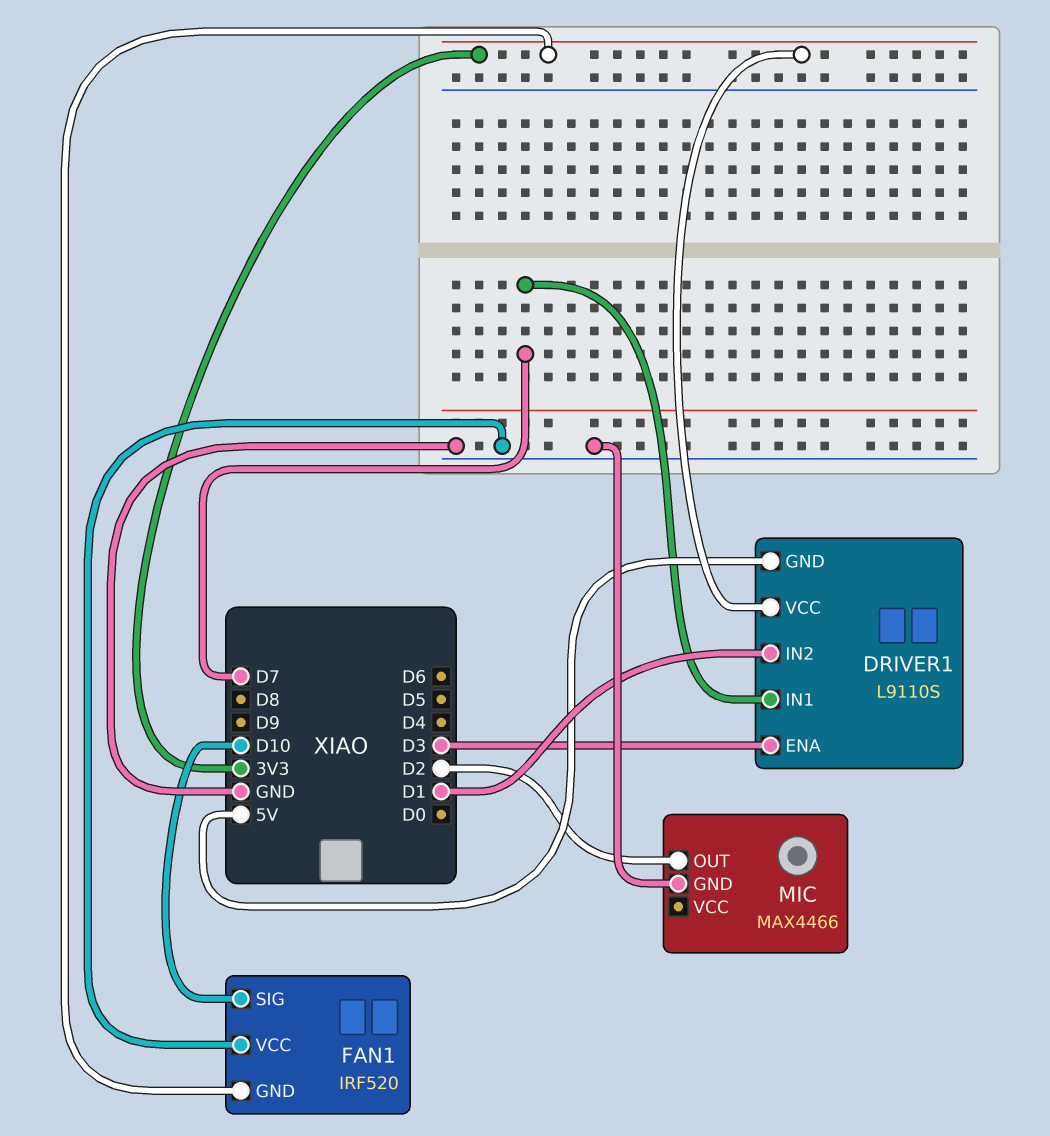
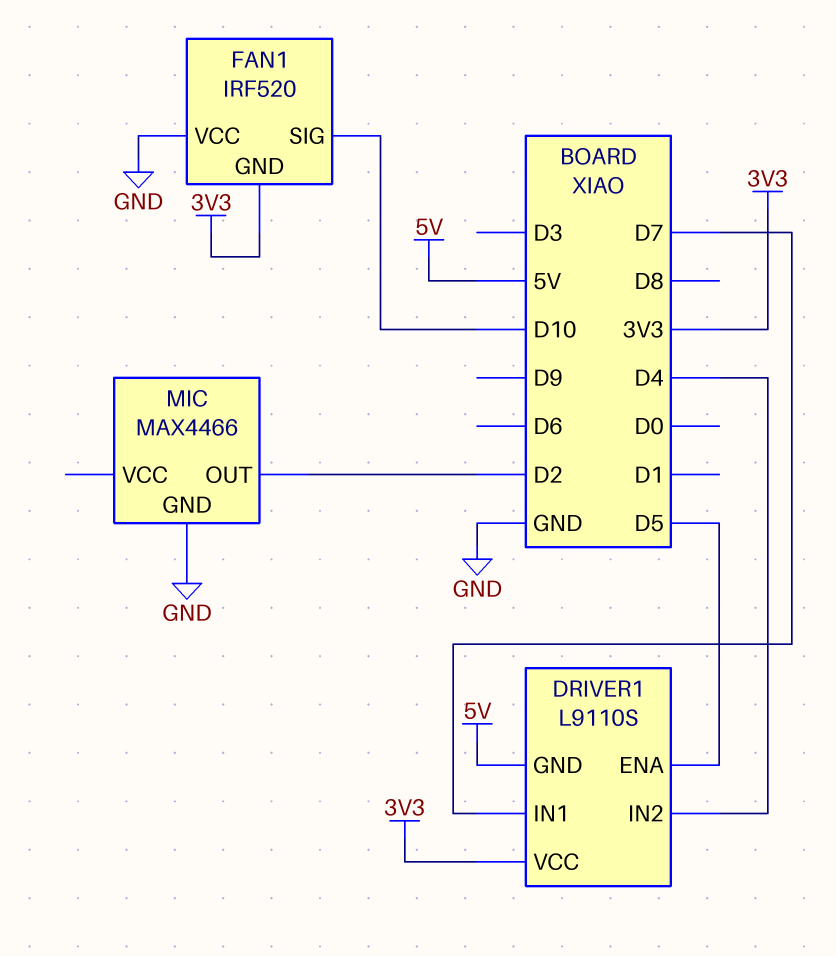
DRIVER1 pin ENA: D3 -> D5
DRIVER1 pin IN2: D1 -> D4

